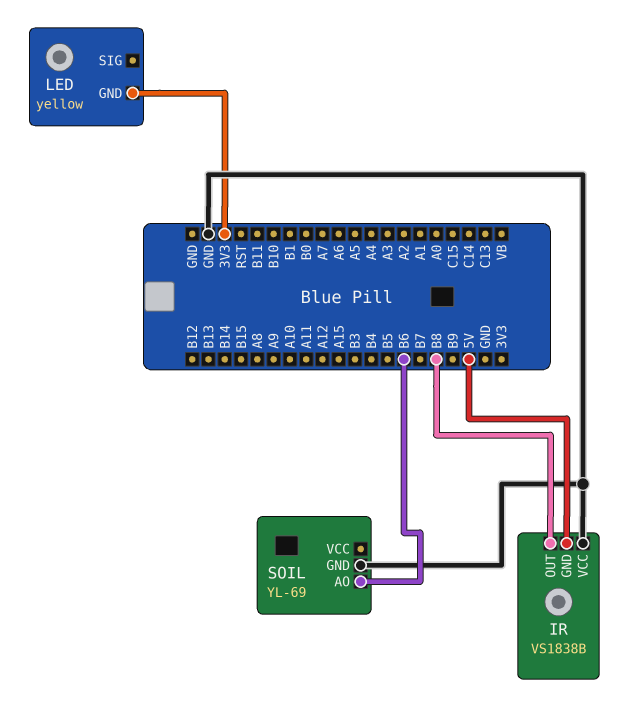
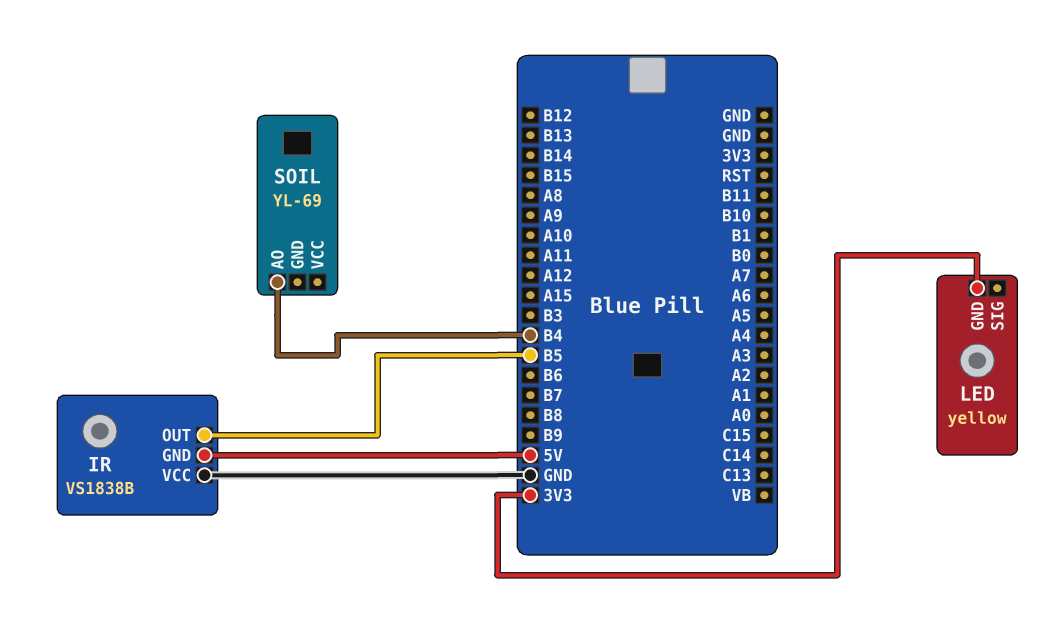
IR pin OUT: B8 -> B5
SOIL pin AO: B6 -> B4
SOIL pin GND: GND -> none

